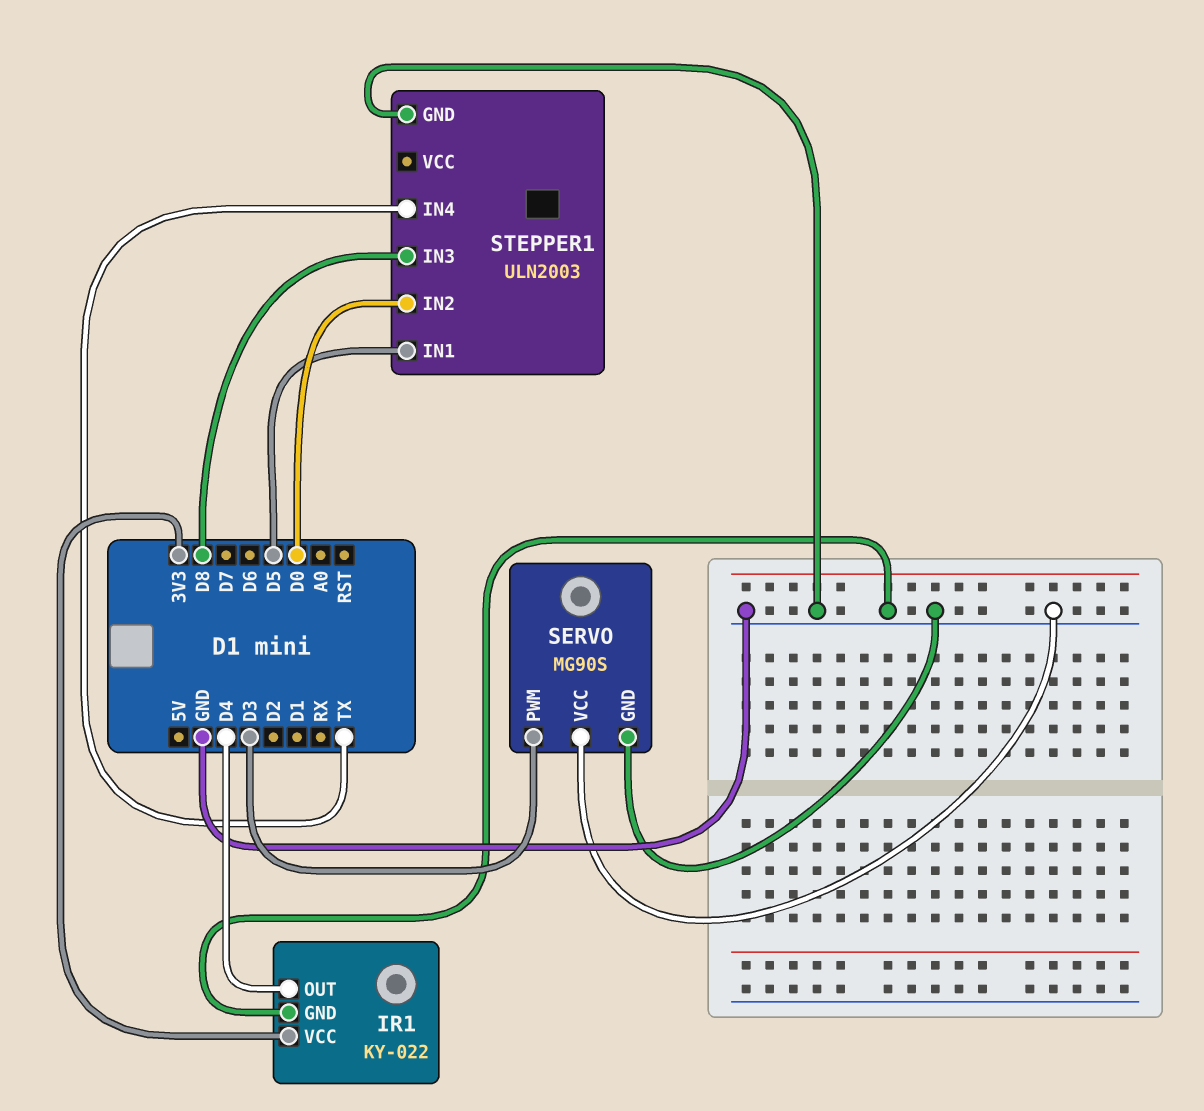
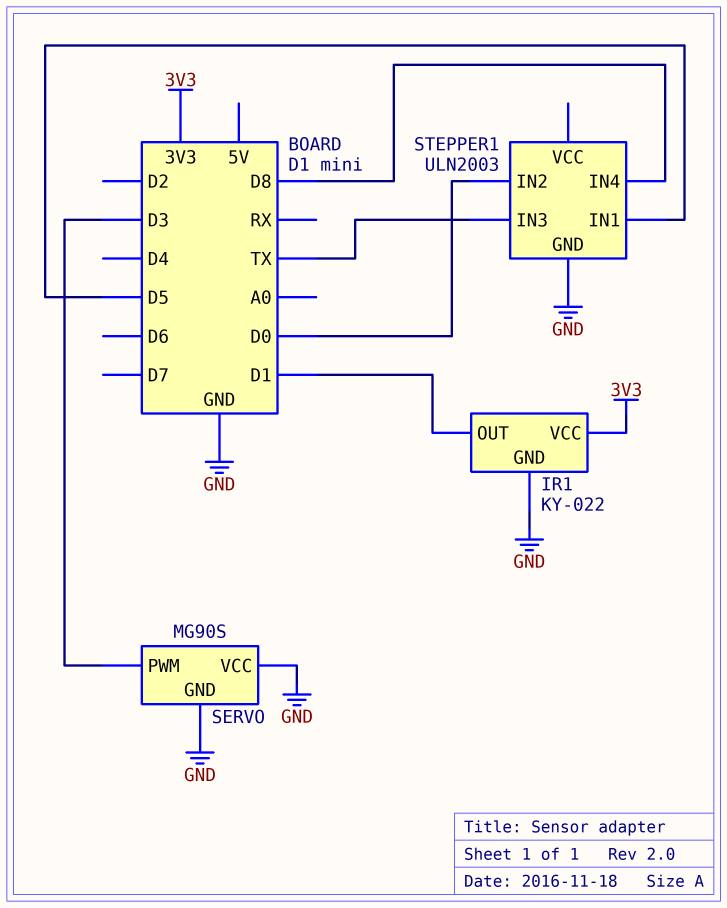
IR1 pin OUT: D4 -> D1
STEPPER1 pin IN3: D8 -> TX
STEPPER1 pin IN4: TX -> D8

